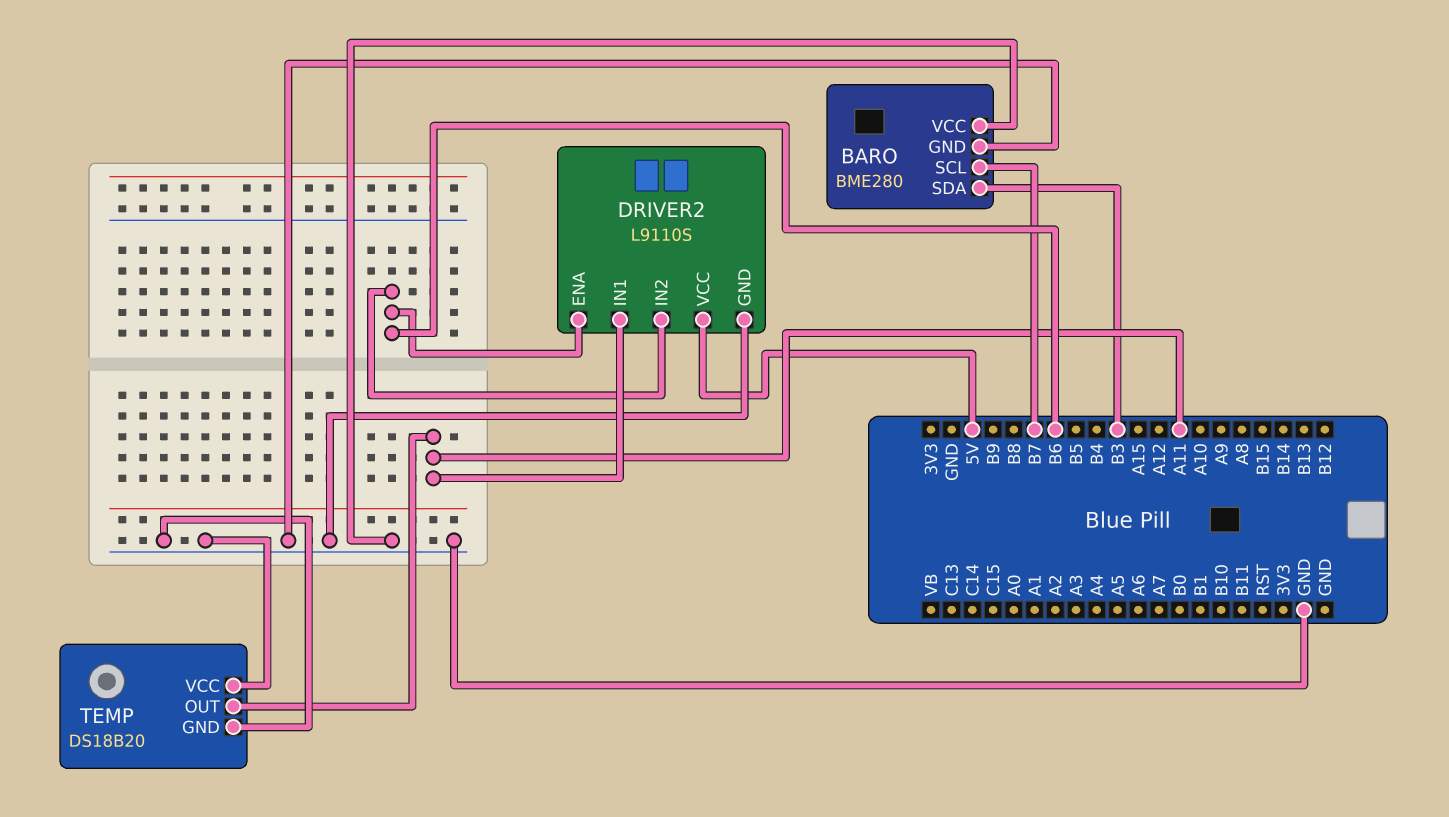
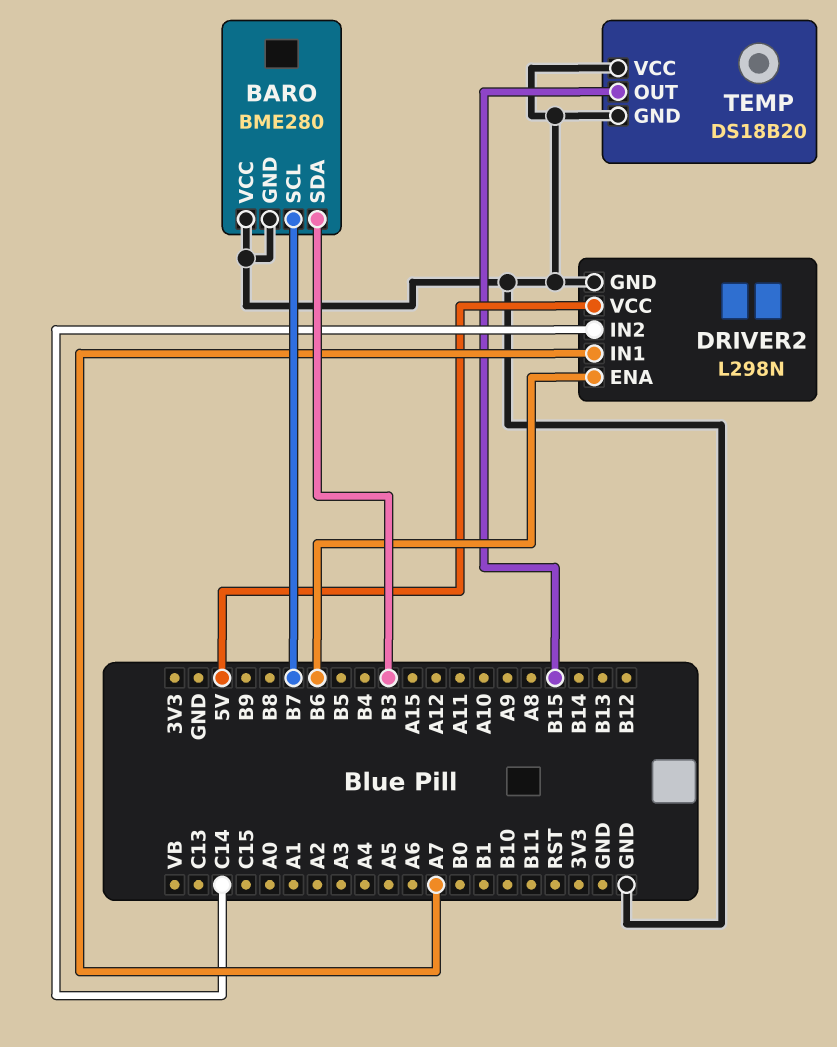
DRIVER2: L9110S -> L298N
DRIVER2 pin IN1: A11 -> A7
DRIVER2 pin IN2: B6 -> C14
TEMP pin OUT: A11 -> B15

